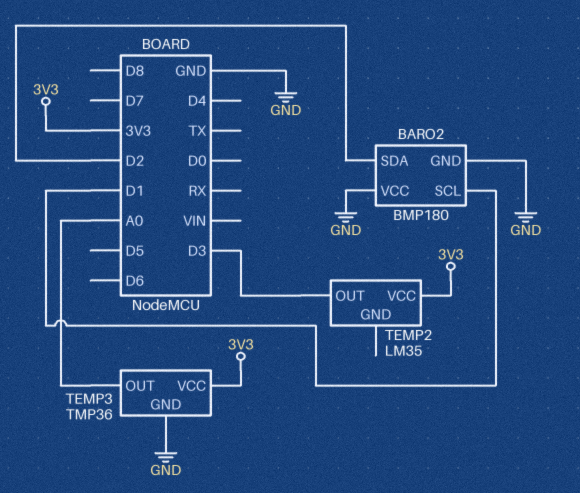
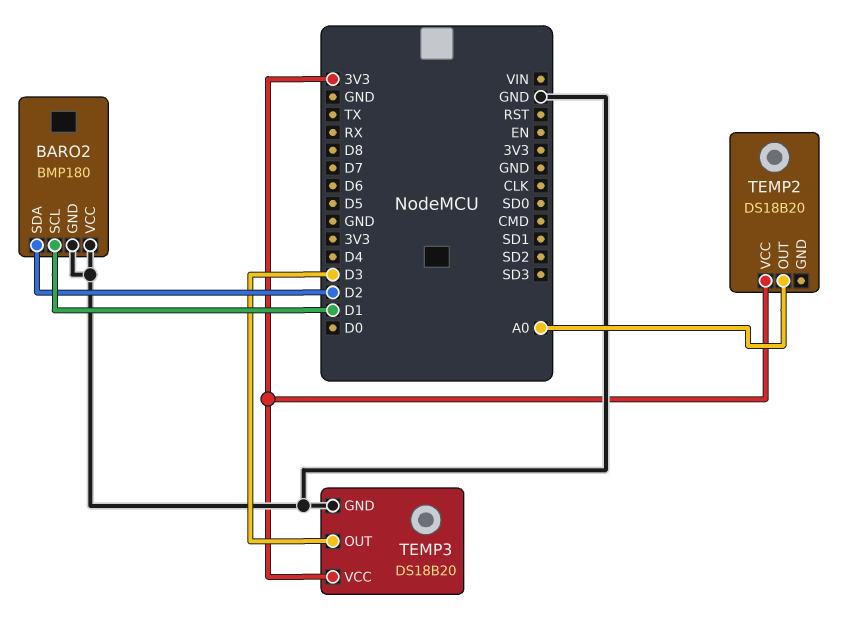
TEMP2: LM35 -> DS18B20
TEMP2 pin OUT: D3 -> A0
TEMP3: TMP36 -> DS18B20
TEMP3 pin OUT: A0 -> D3

